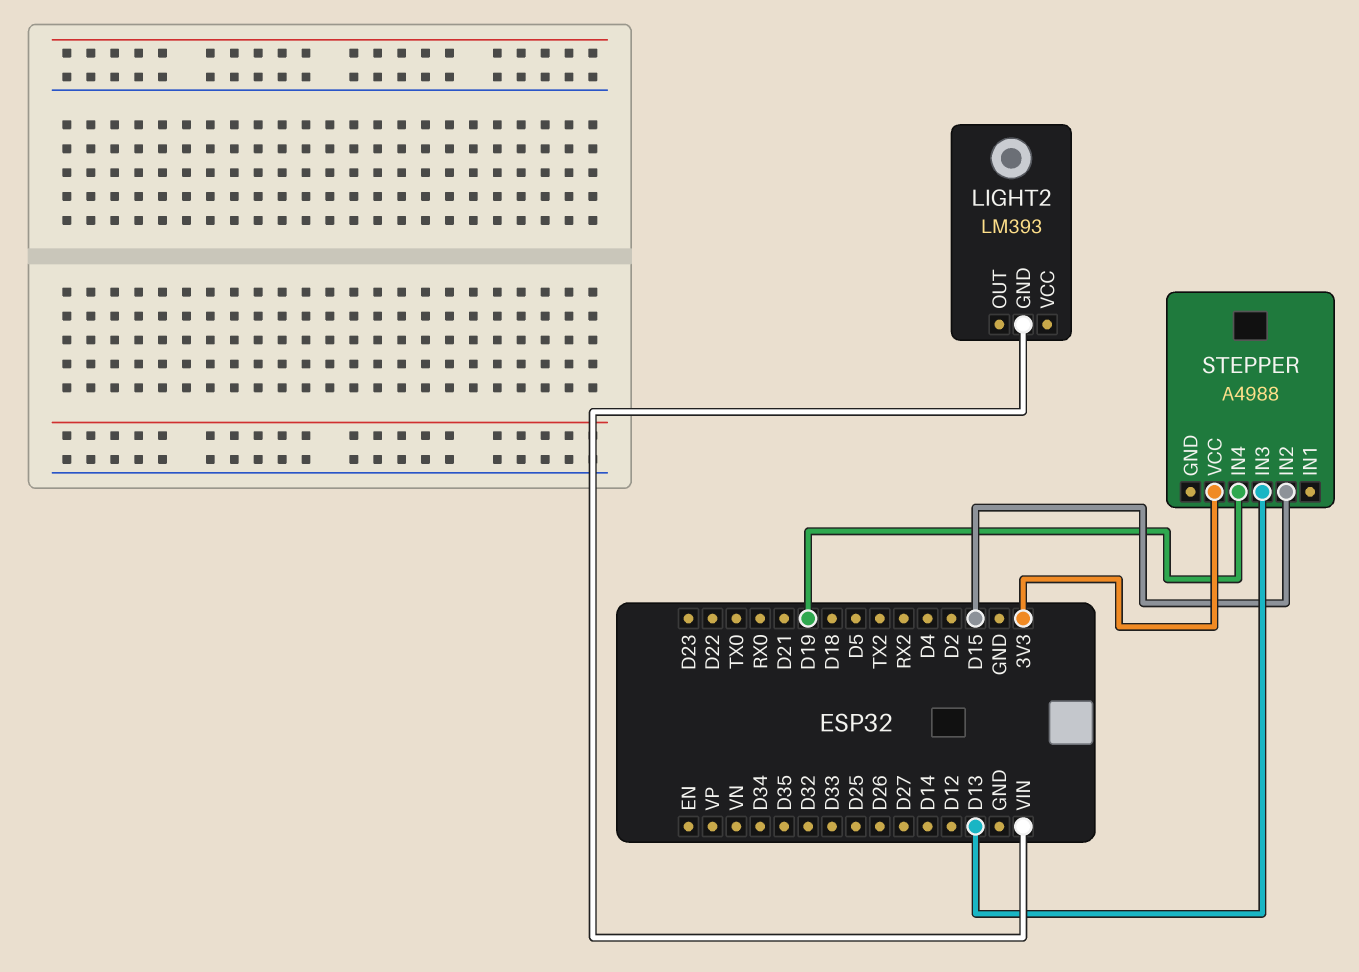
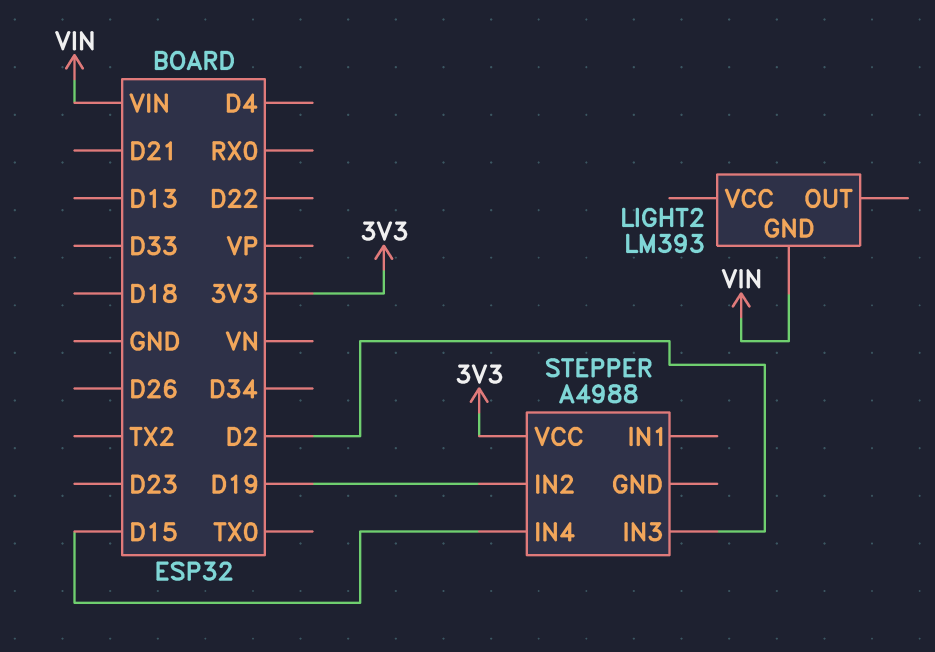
STEPPER pin IN2: D15 -> D19
STEPPER pin IN3: D13 -> D2
STEPPER pin IN4: D19 -> D15

